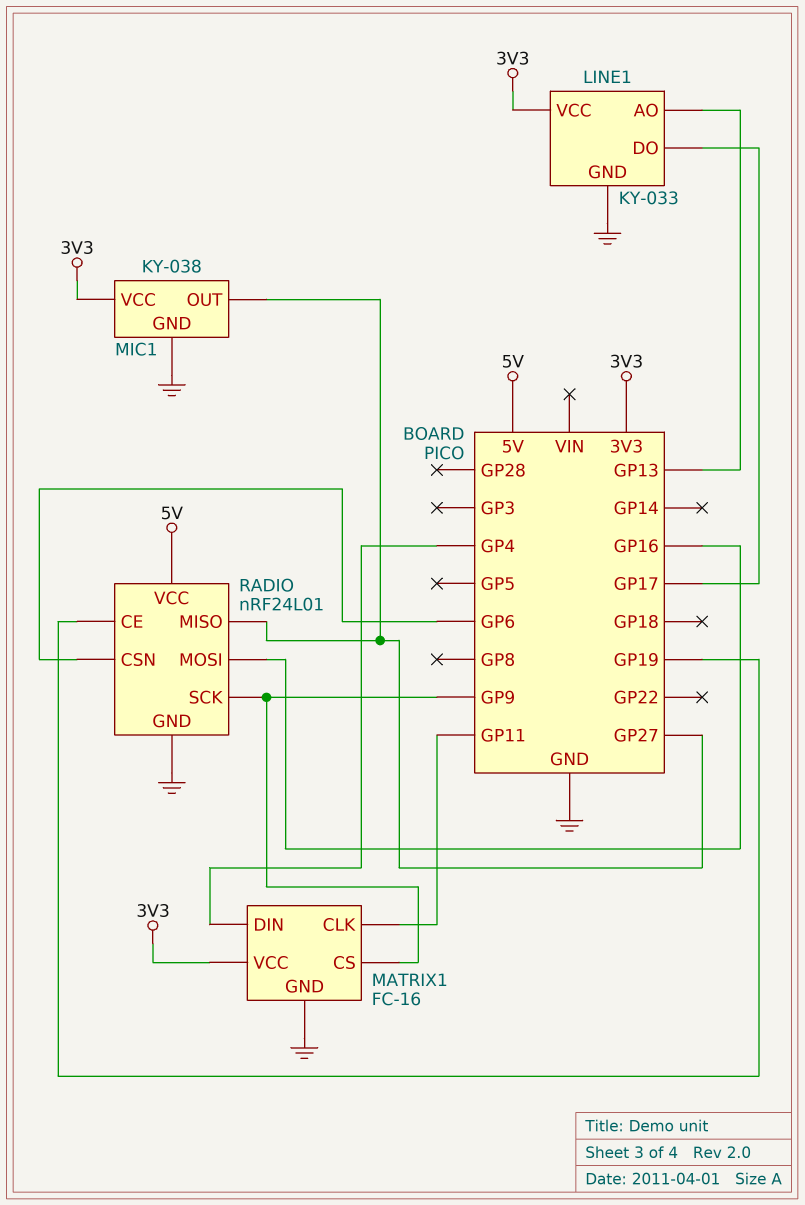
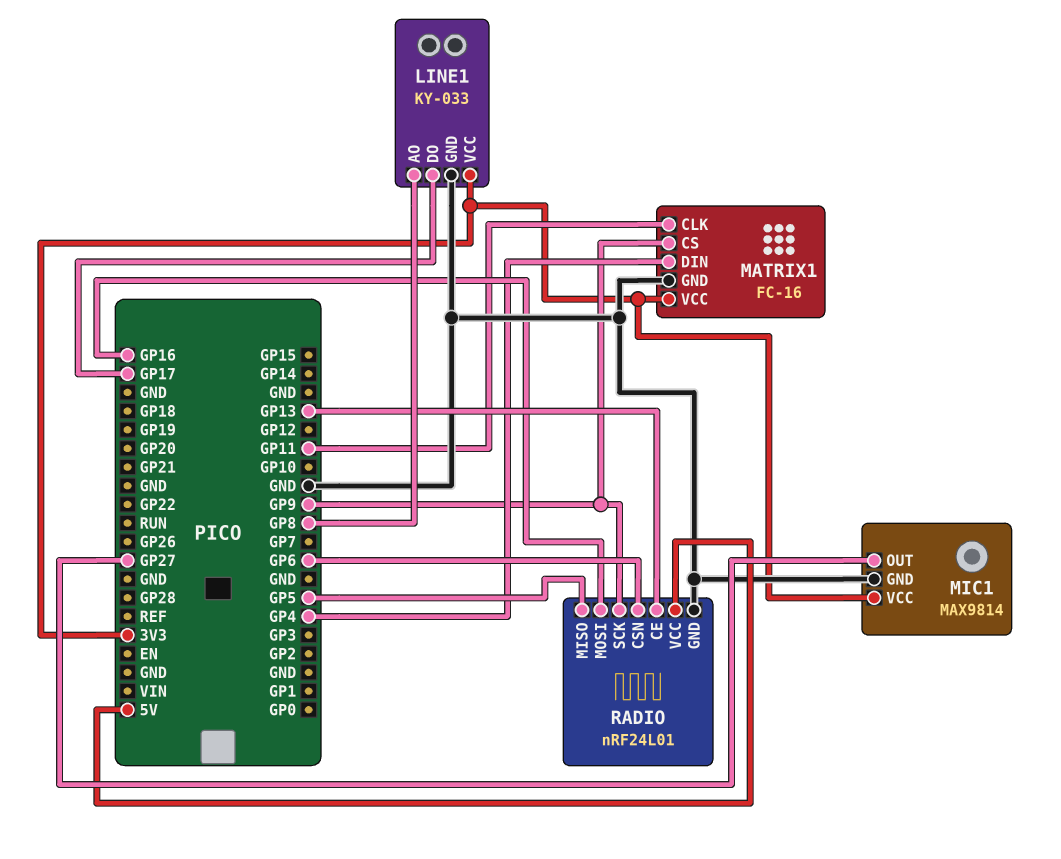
LINE1 pin AO: GP13 -> GP8
MIC1: KY-038 -> MAX9814
RADIO pin CE: GP19 -> GP13
RADIO pin MISO: GP27 -> GP5

